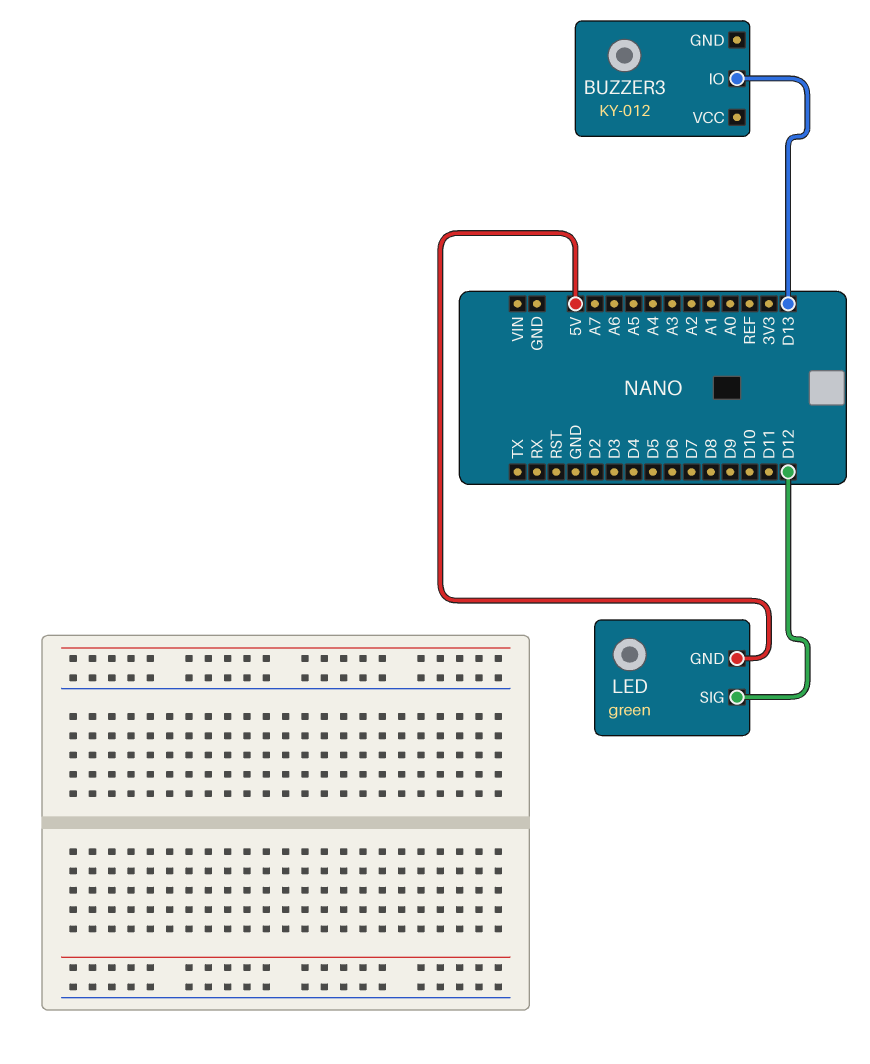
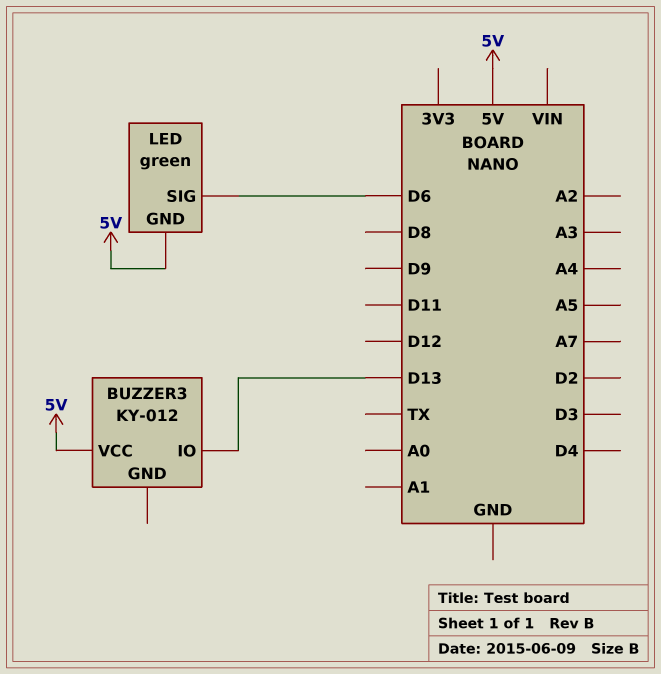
BUZZER3 pin VCC: none -> 5V
LED pin SIG: D12 -> D6

